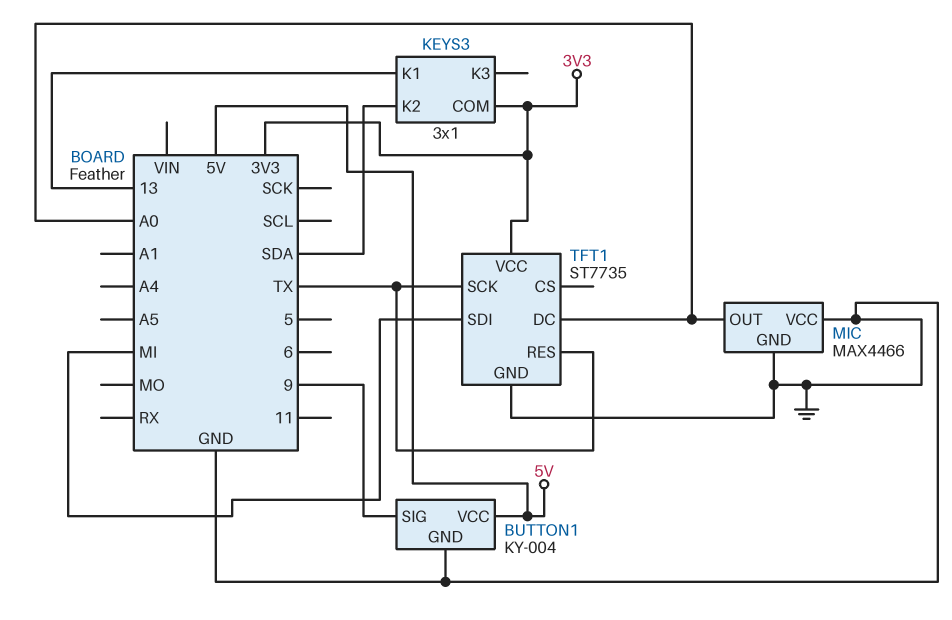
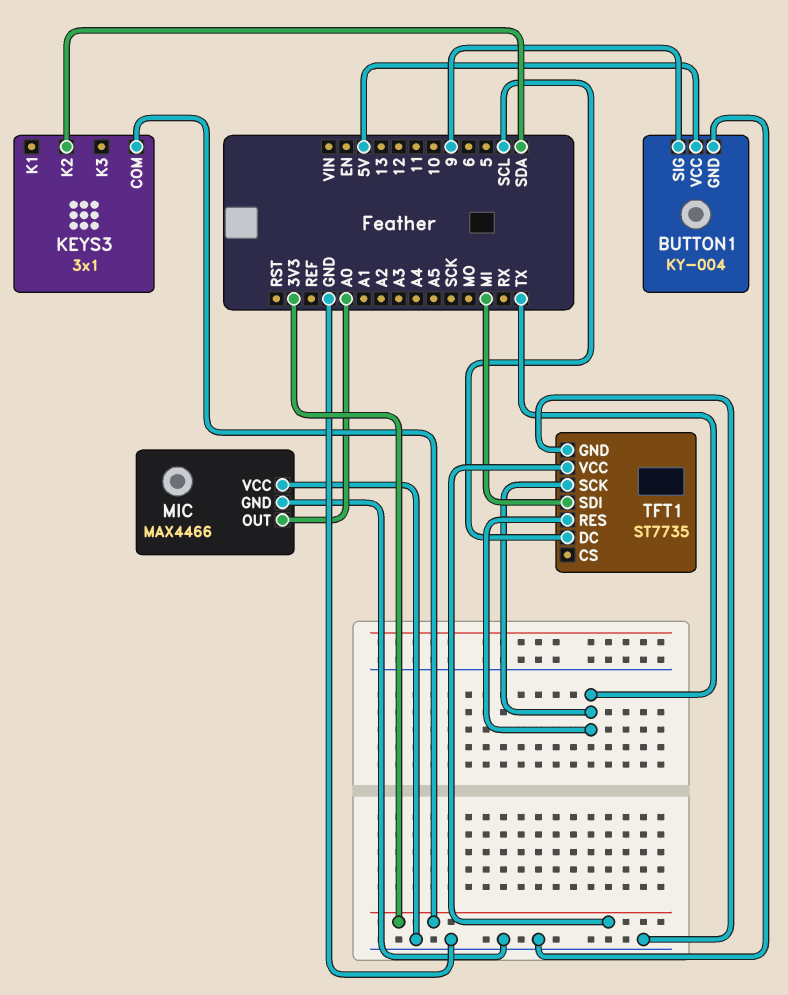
KEYS3 pin K1: 13 -> none
TFT1 pin DC: A0 -> SCL

